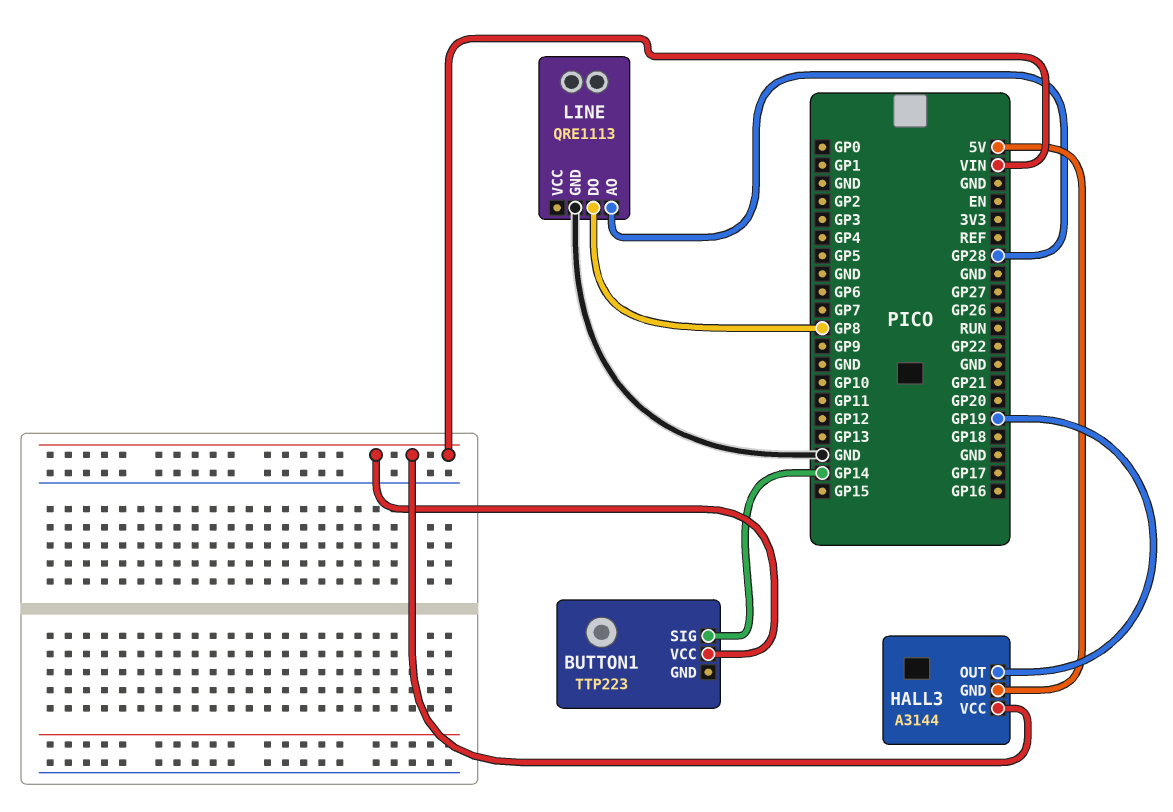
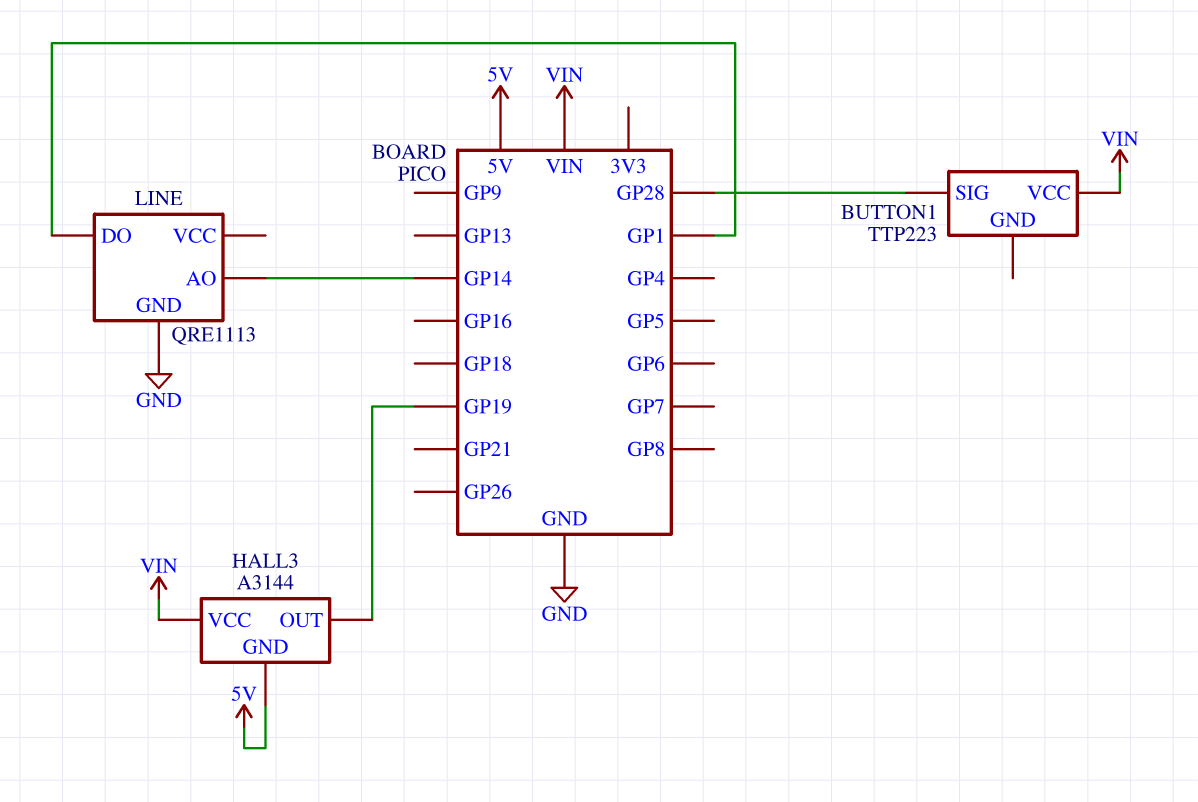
BUTTON1 pin SIG: GP14 -> GP28
LINE pin AO: GP28 -> GP14
LINE pin DO: GP8 -> GP1

